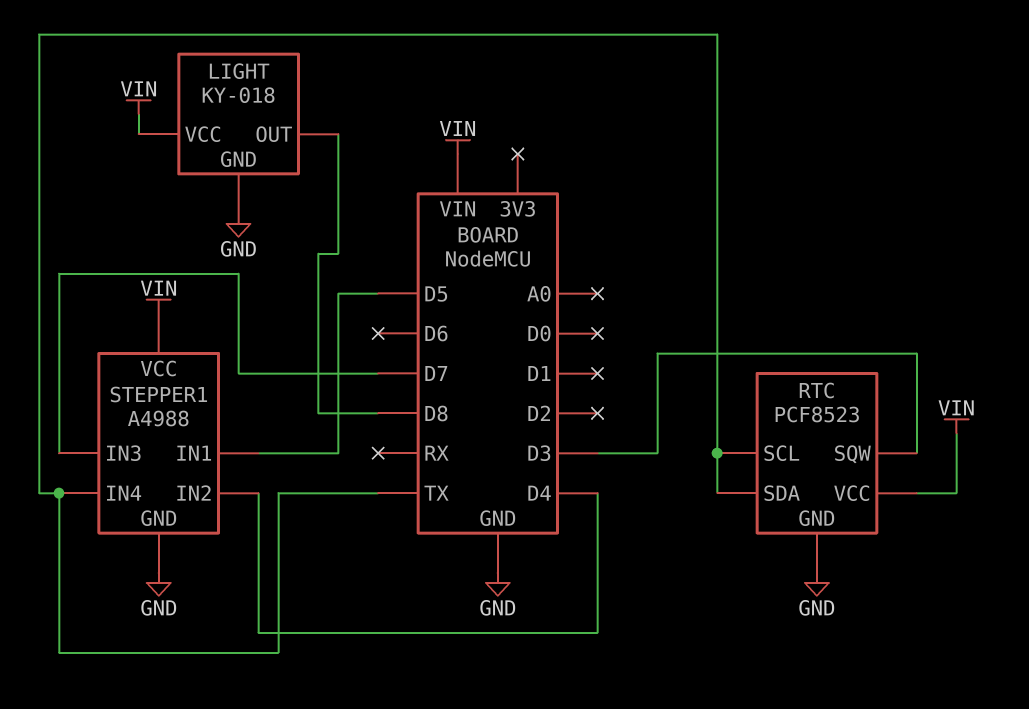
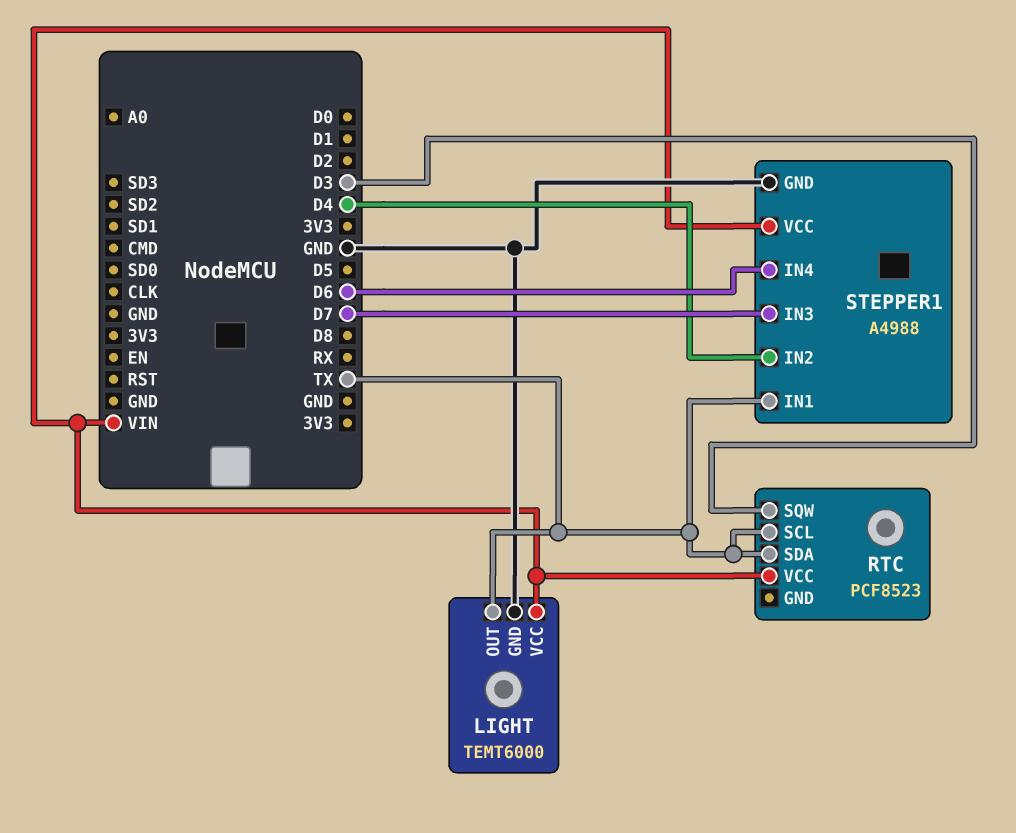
LIGHT: KY-018 -> TEMT6000
LIGHT pin OUT: D8 -> TX
RTC pin GND: GND -> none
STEPPER1 pin IN1: D5 -> TX
STEPPER1 pin IN4: TX -> D6

